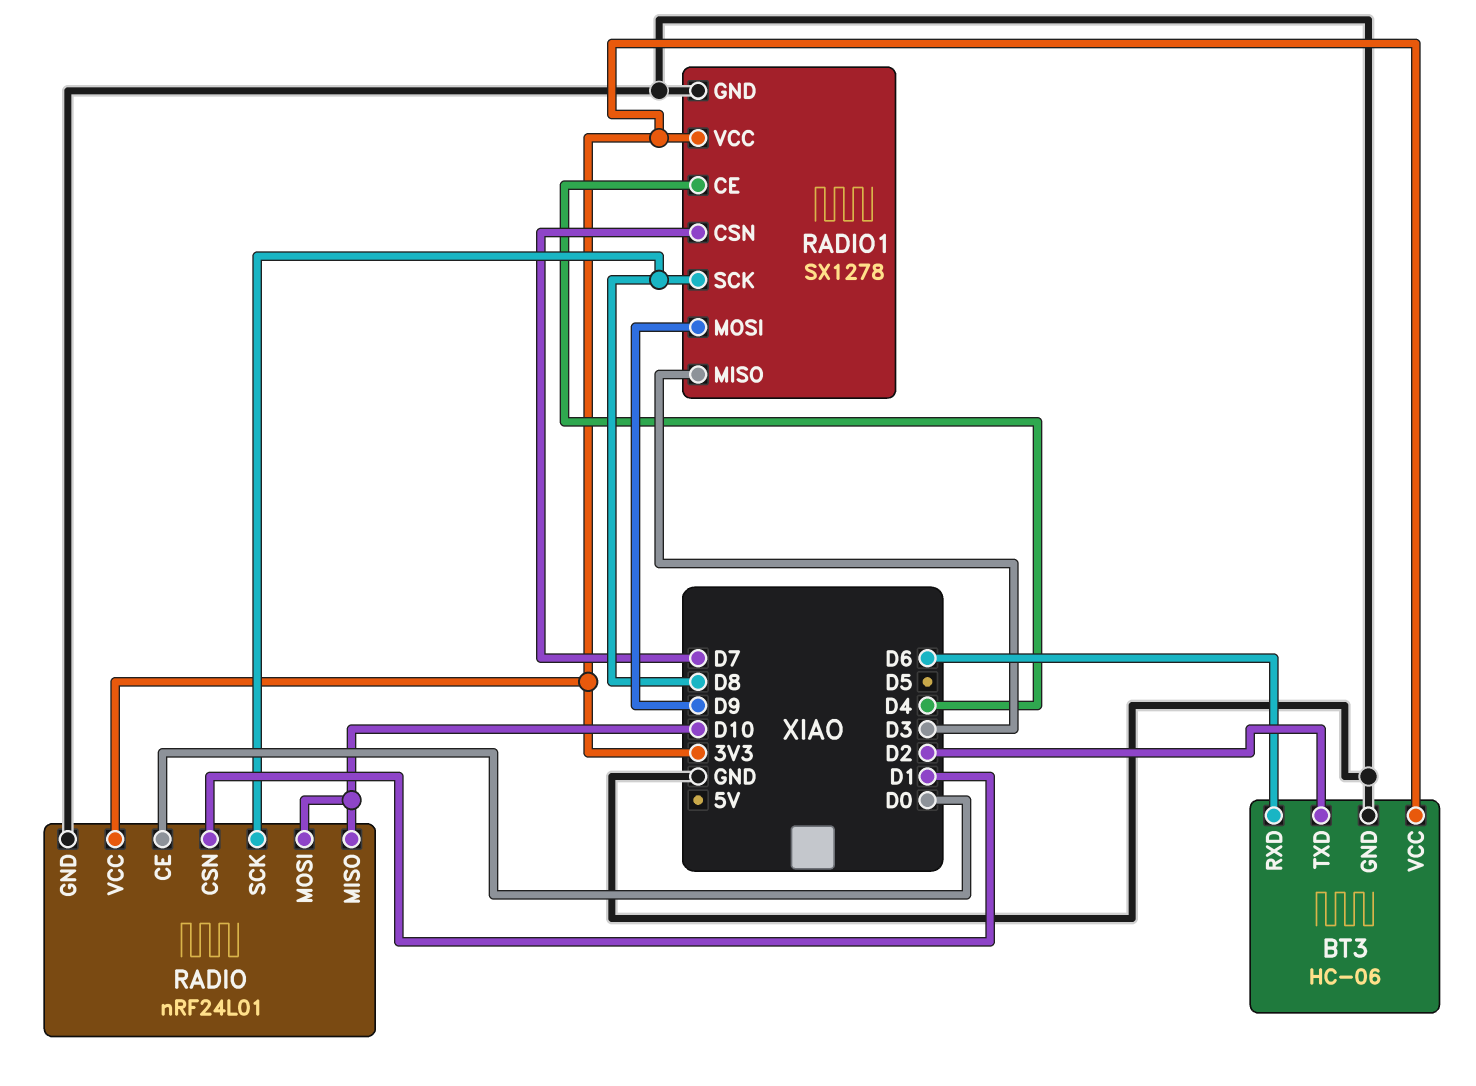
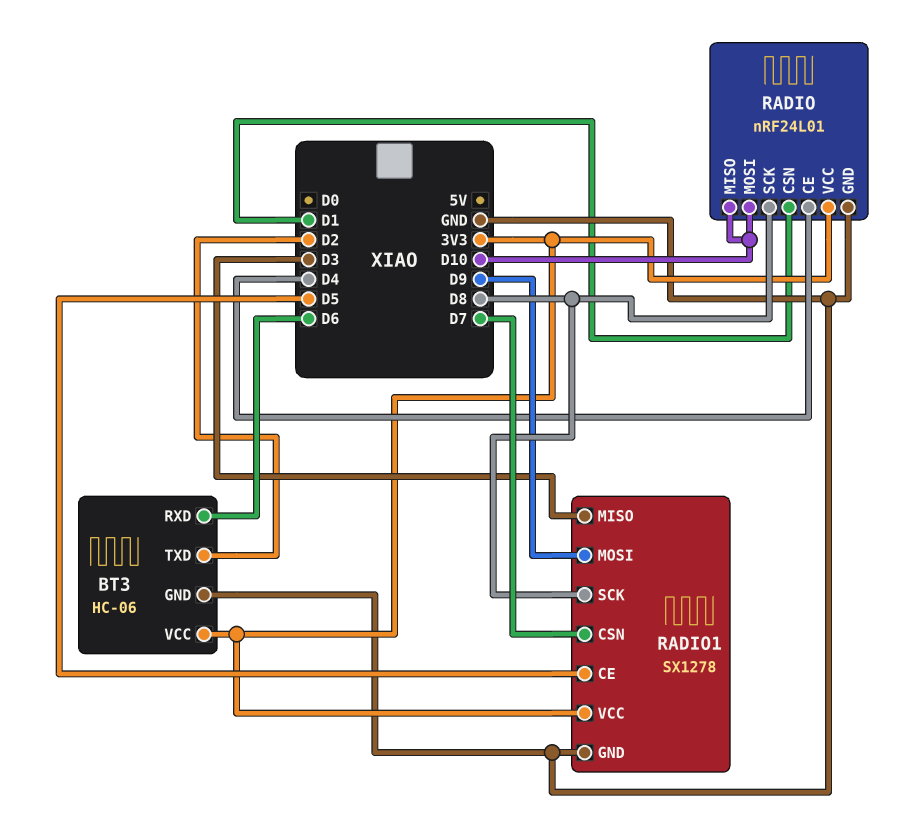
RADIO pin CE: D0 -> D4
RADIO1 pin CE: D4 -> D5

